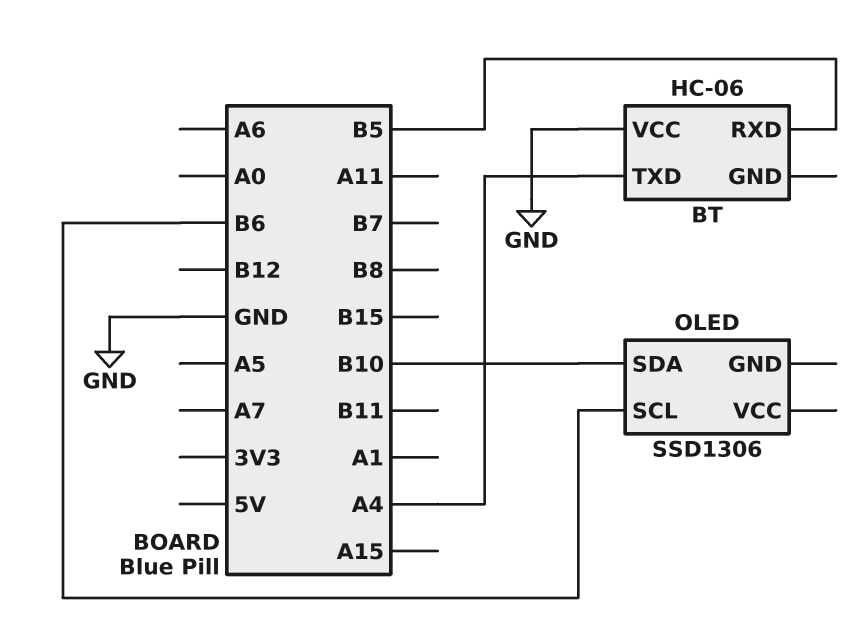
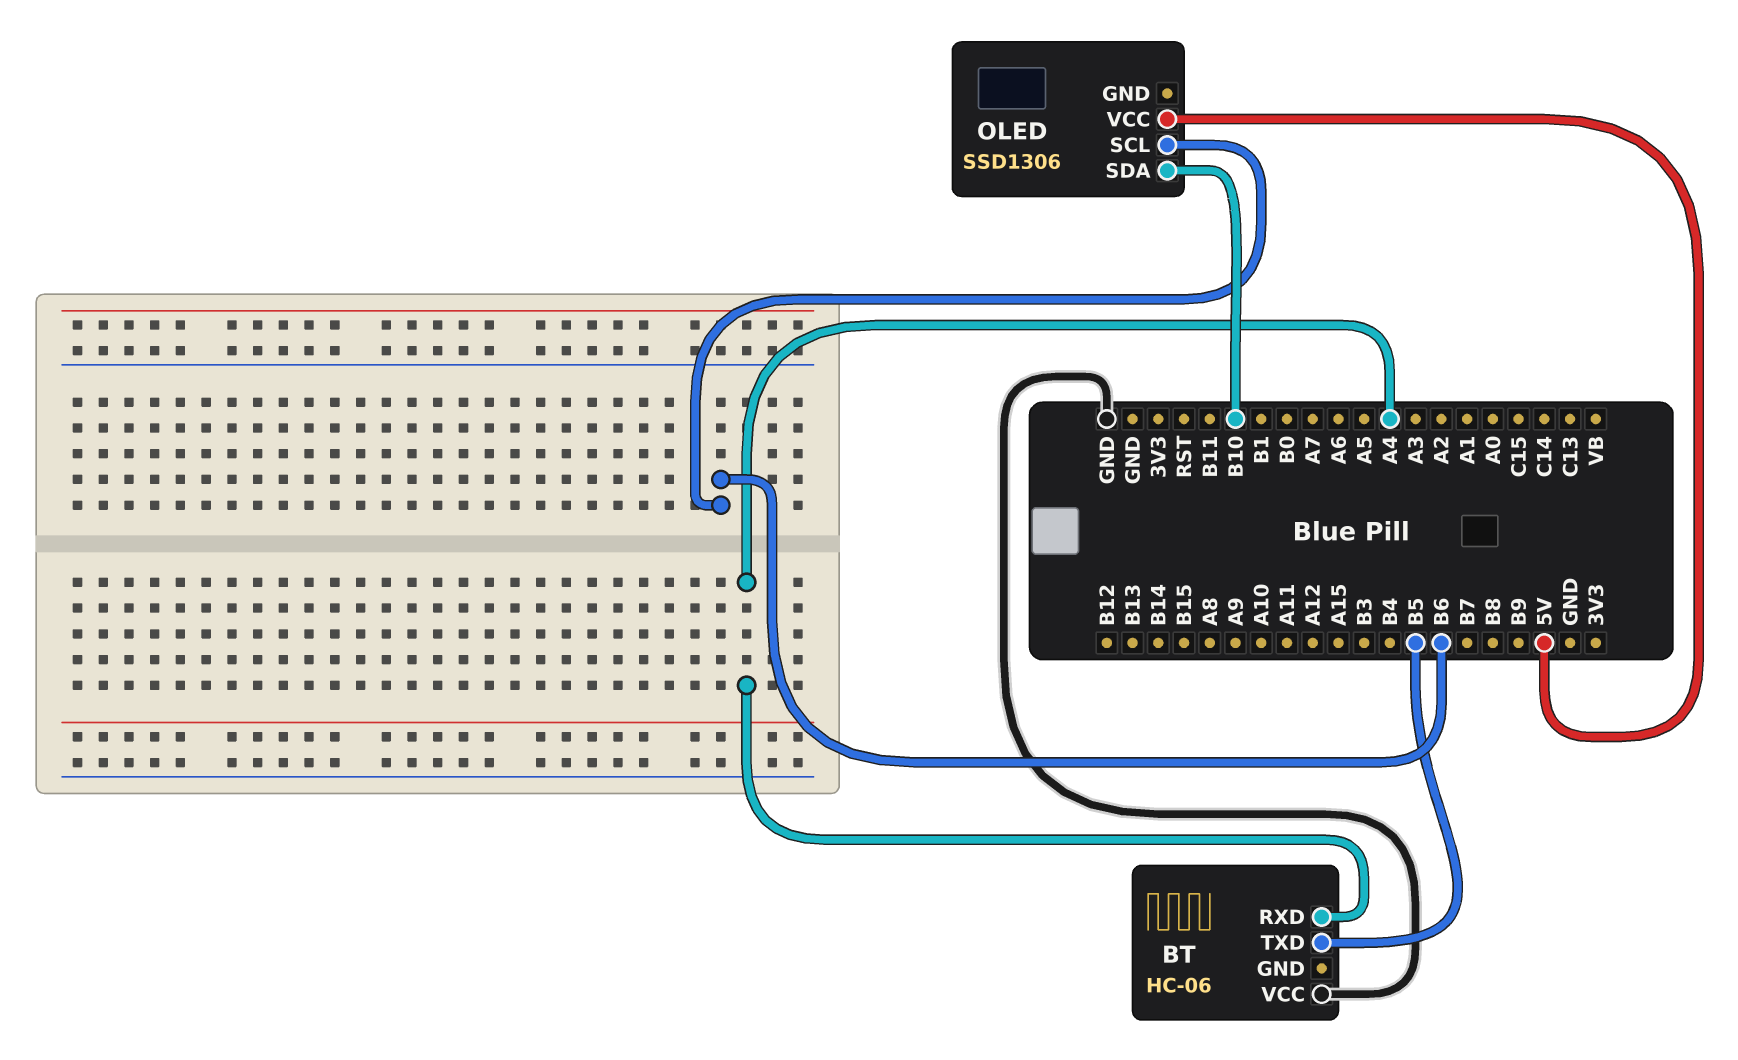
BT pin RXD: B5 -> A4
BT pin TXD: A4 -> B5
OLED pin VCC: none -> 5V

